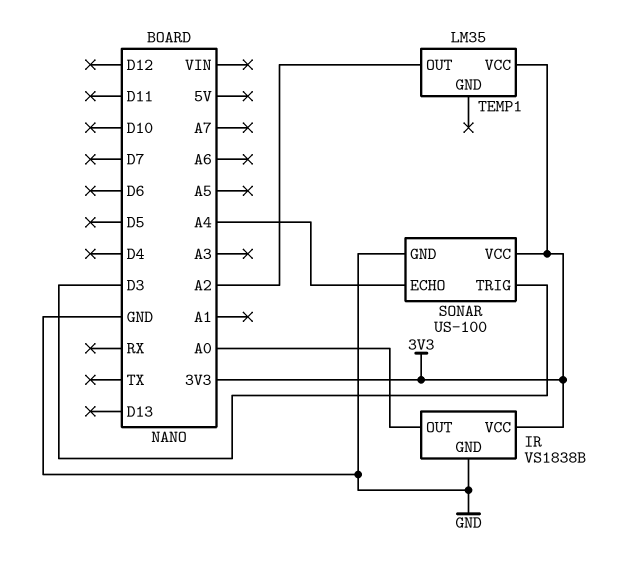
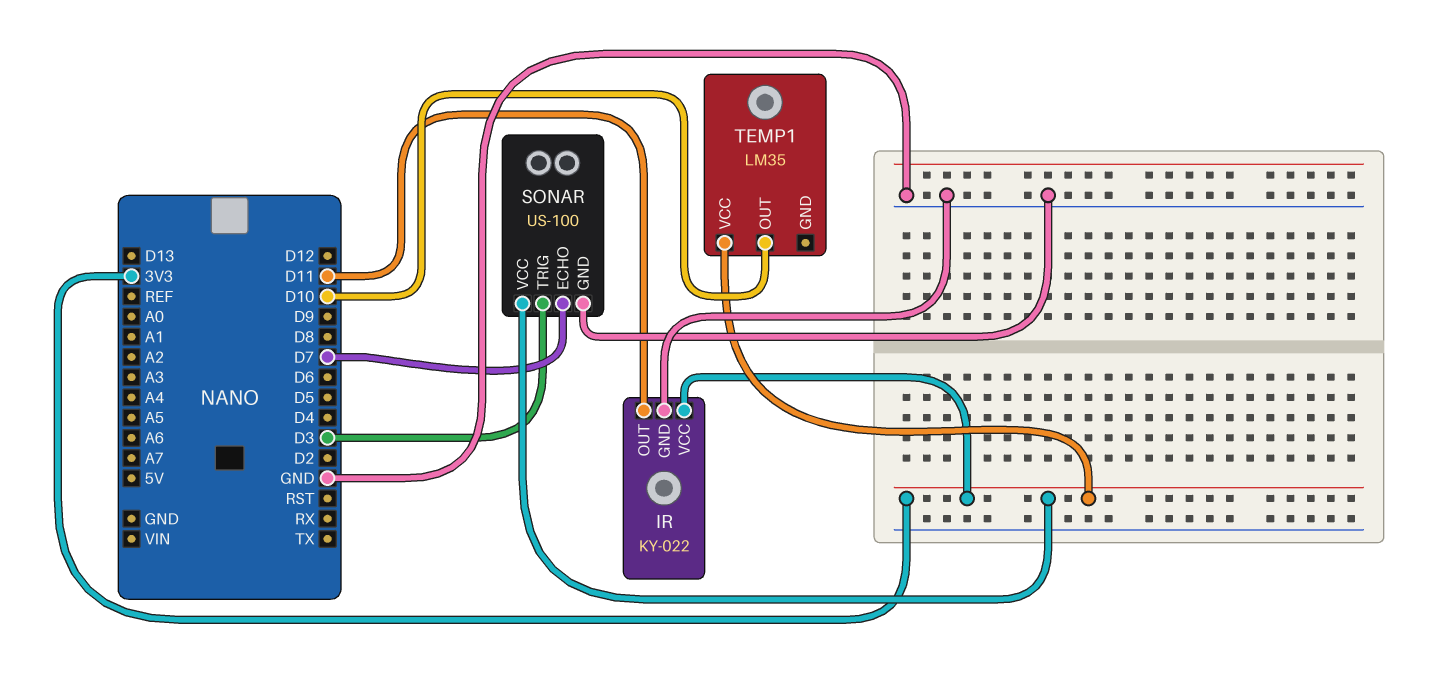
IR: VS1838B -> KY-022
IR pin OUT: A0 -> D11
SONAR pin ECHO: A4 -> D7
TEMP1 pin OUT: A2 -> D10

